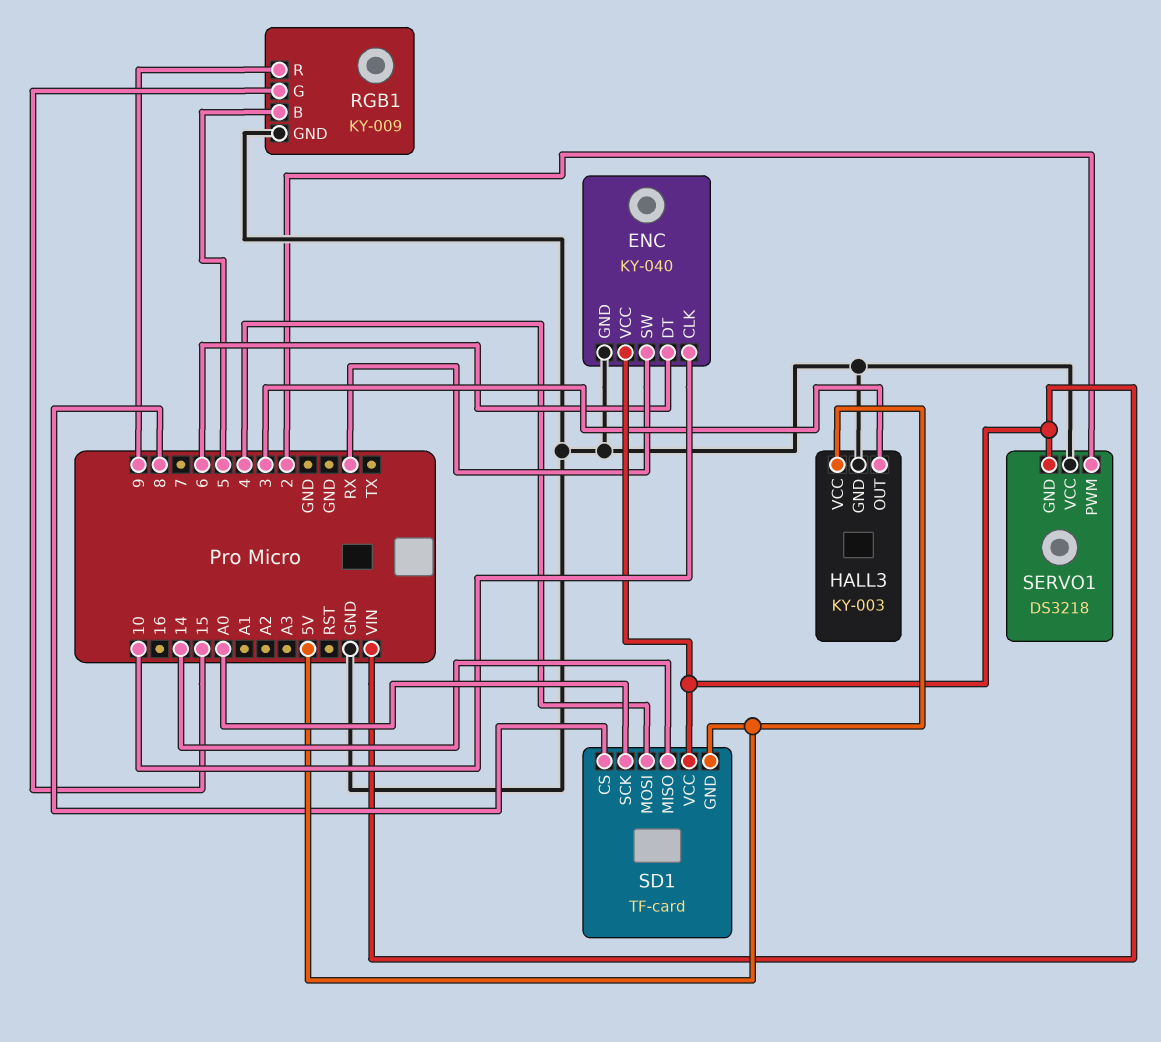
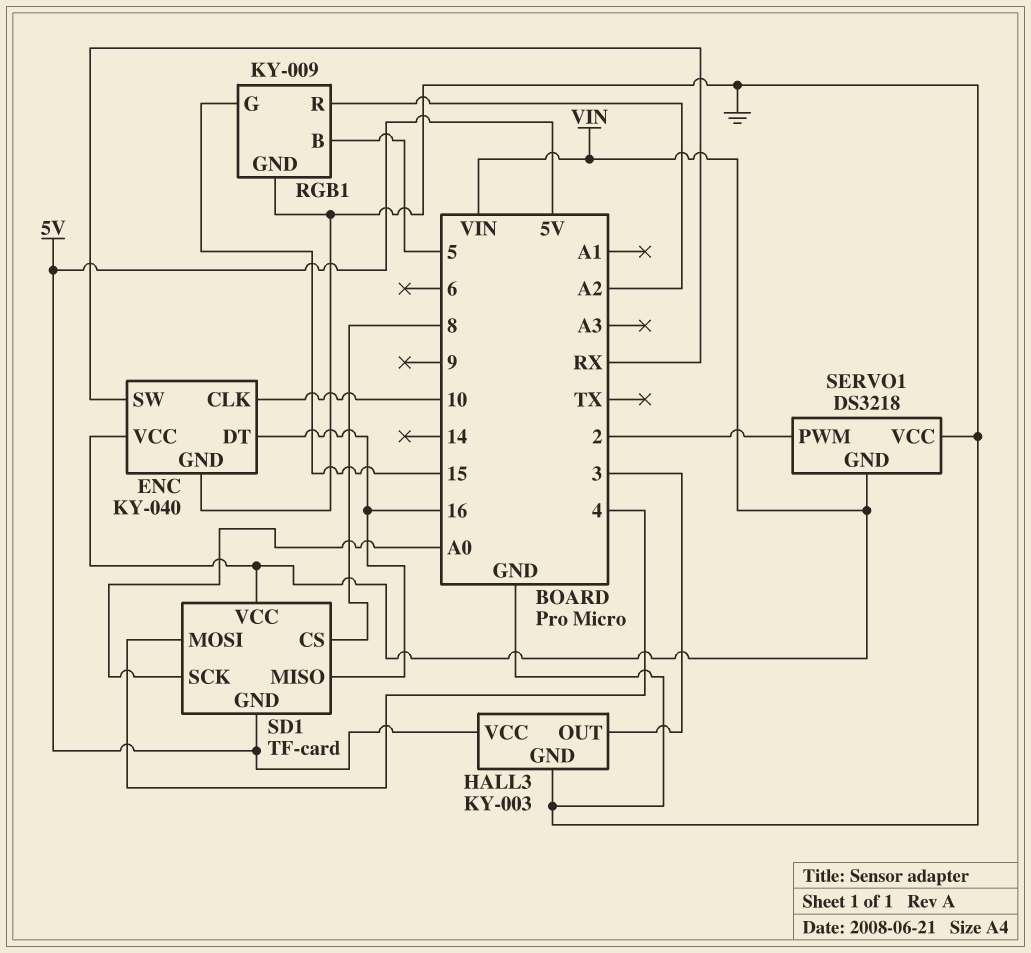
ENC pin DT: 6 -> 16
RGB1 pin R: 9 -> A2
SD1 pin MISO: 14 -> 16

